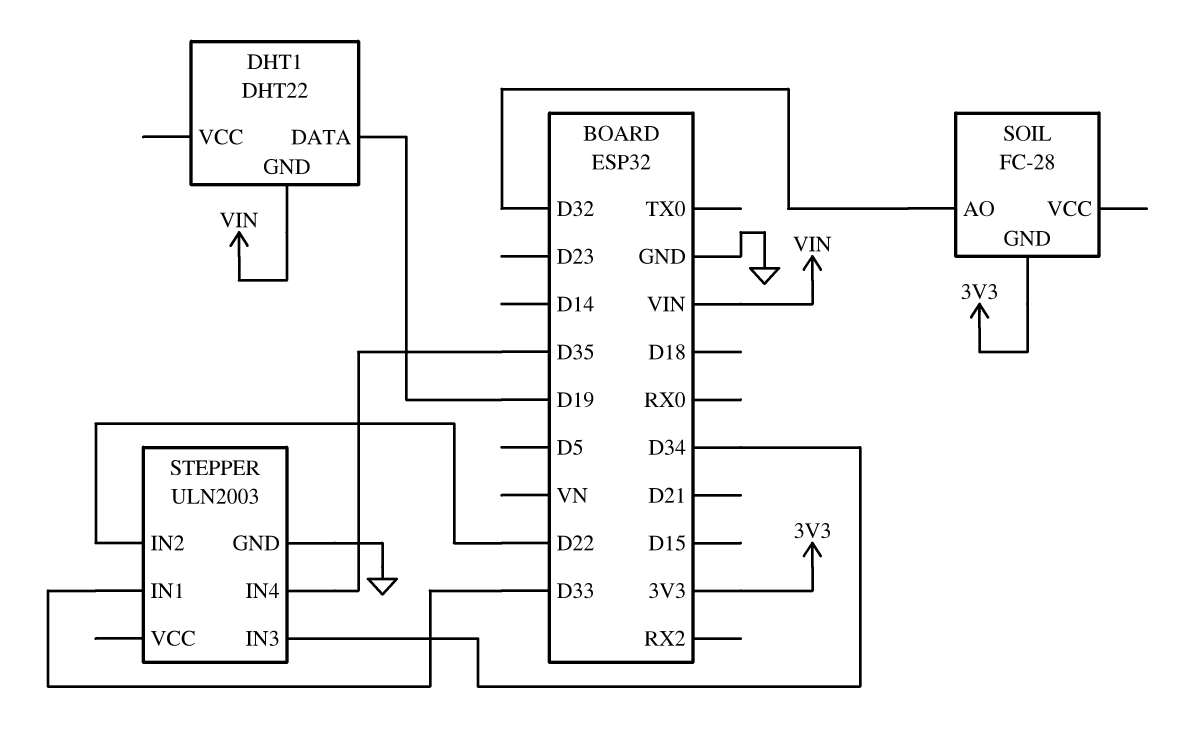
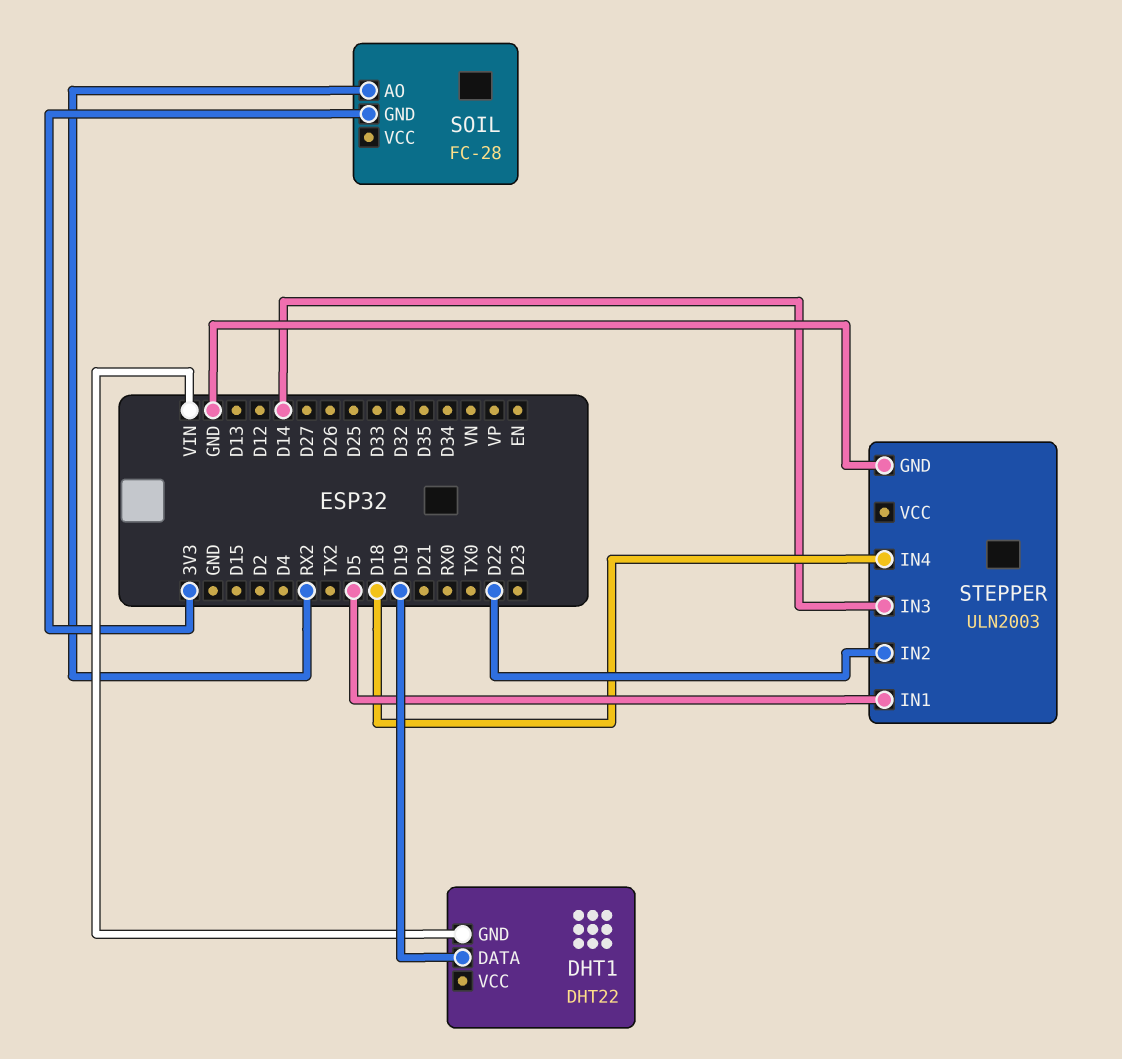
SOIL pin AO: D32 -> RX2
STEPPER pin IN1: D33 -> D5
STEPPER pin IN3: D34 -> D14
STEPPER pin IN4: D35 -> D18

